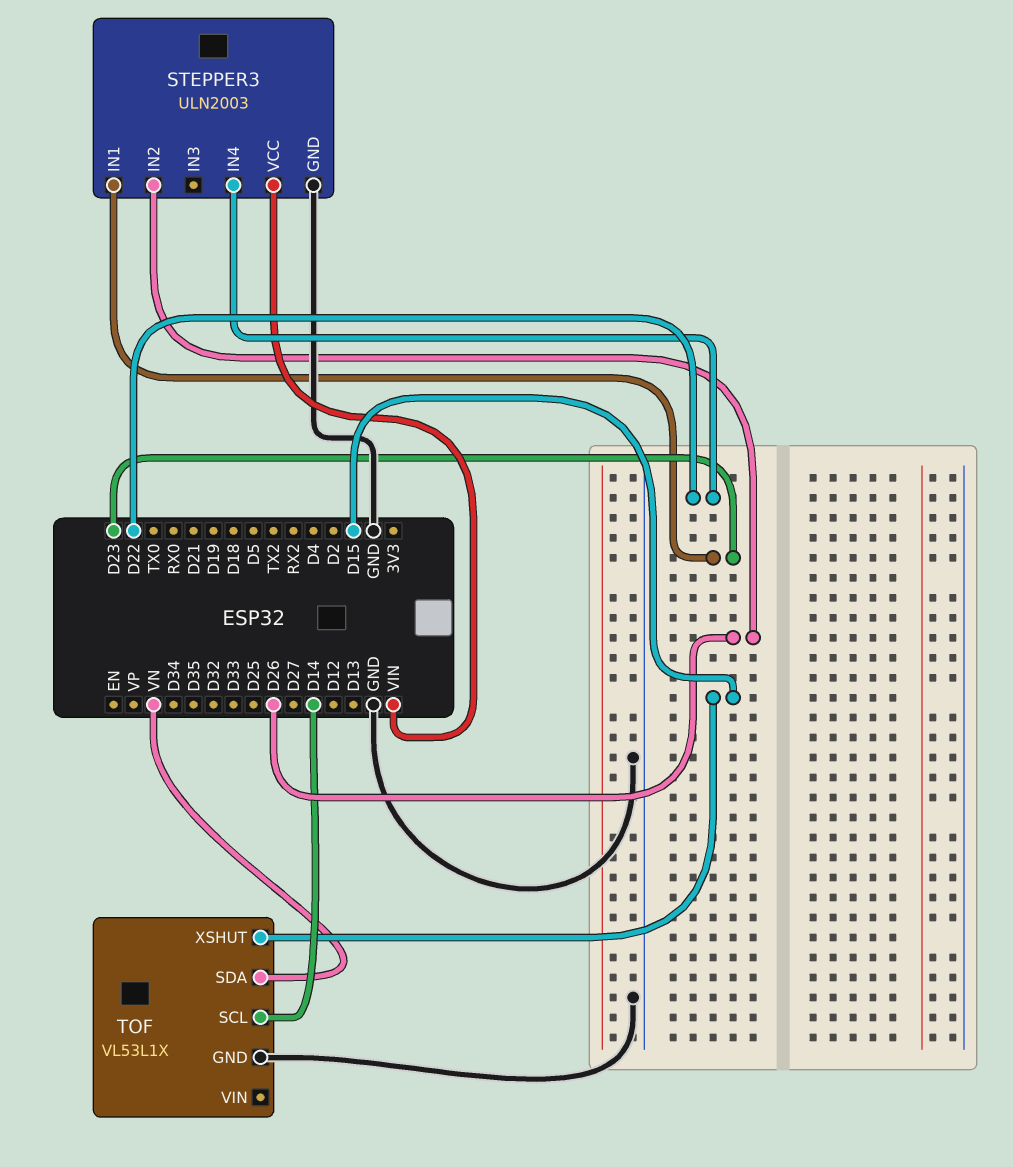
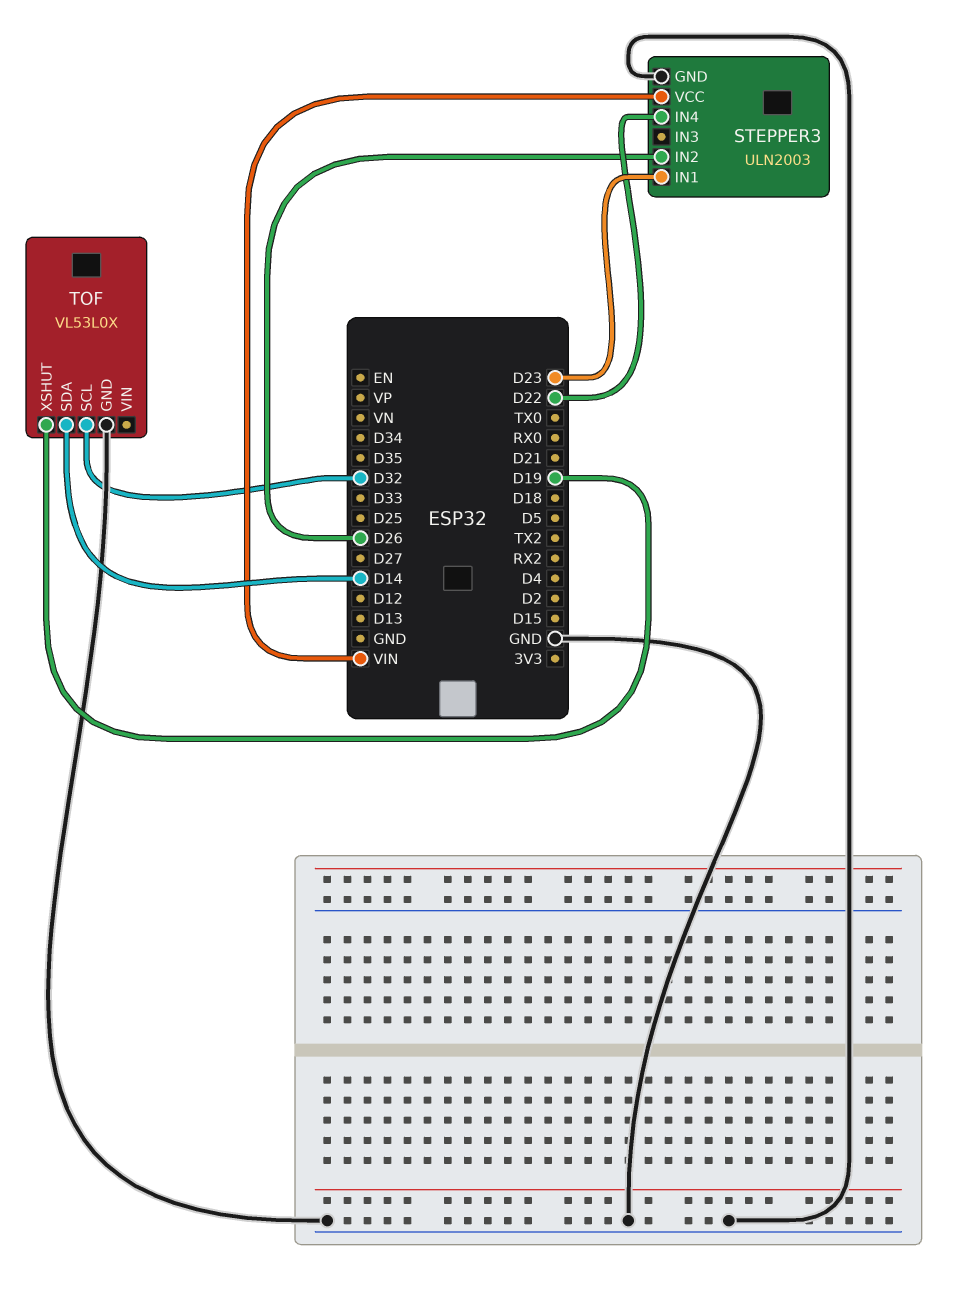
TOF: VL53L1X -> VL53L0X
TOF pin SCL: D14 -> D32
TOF pin SDA: VN -> D14
TOF pin XSHUT: D15 -> D19

